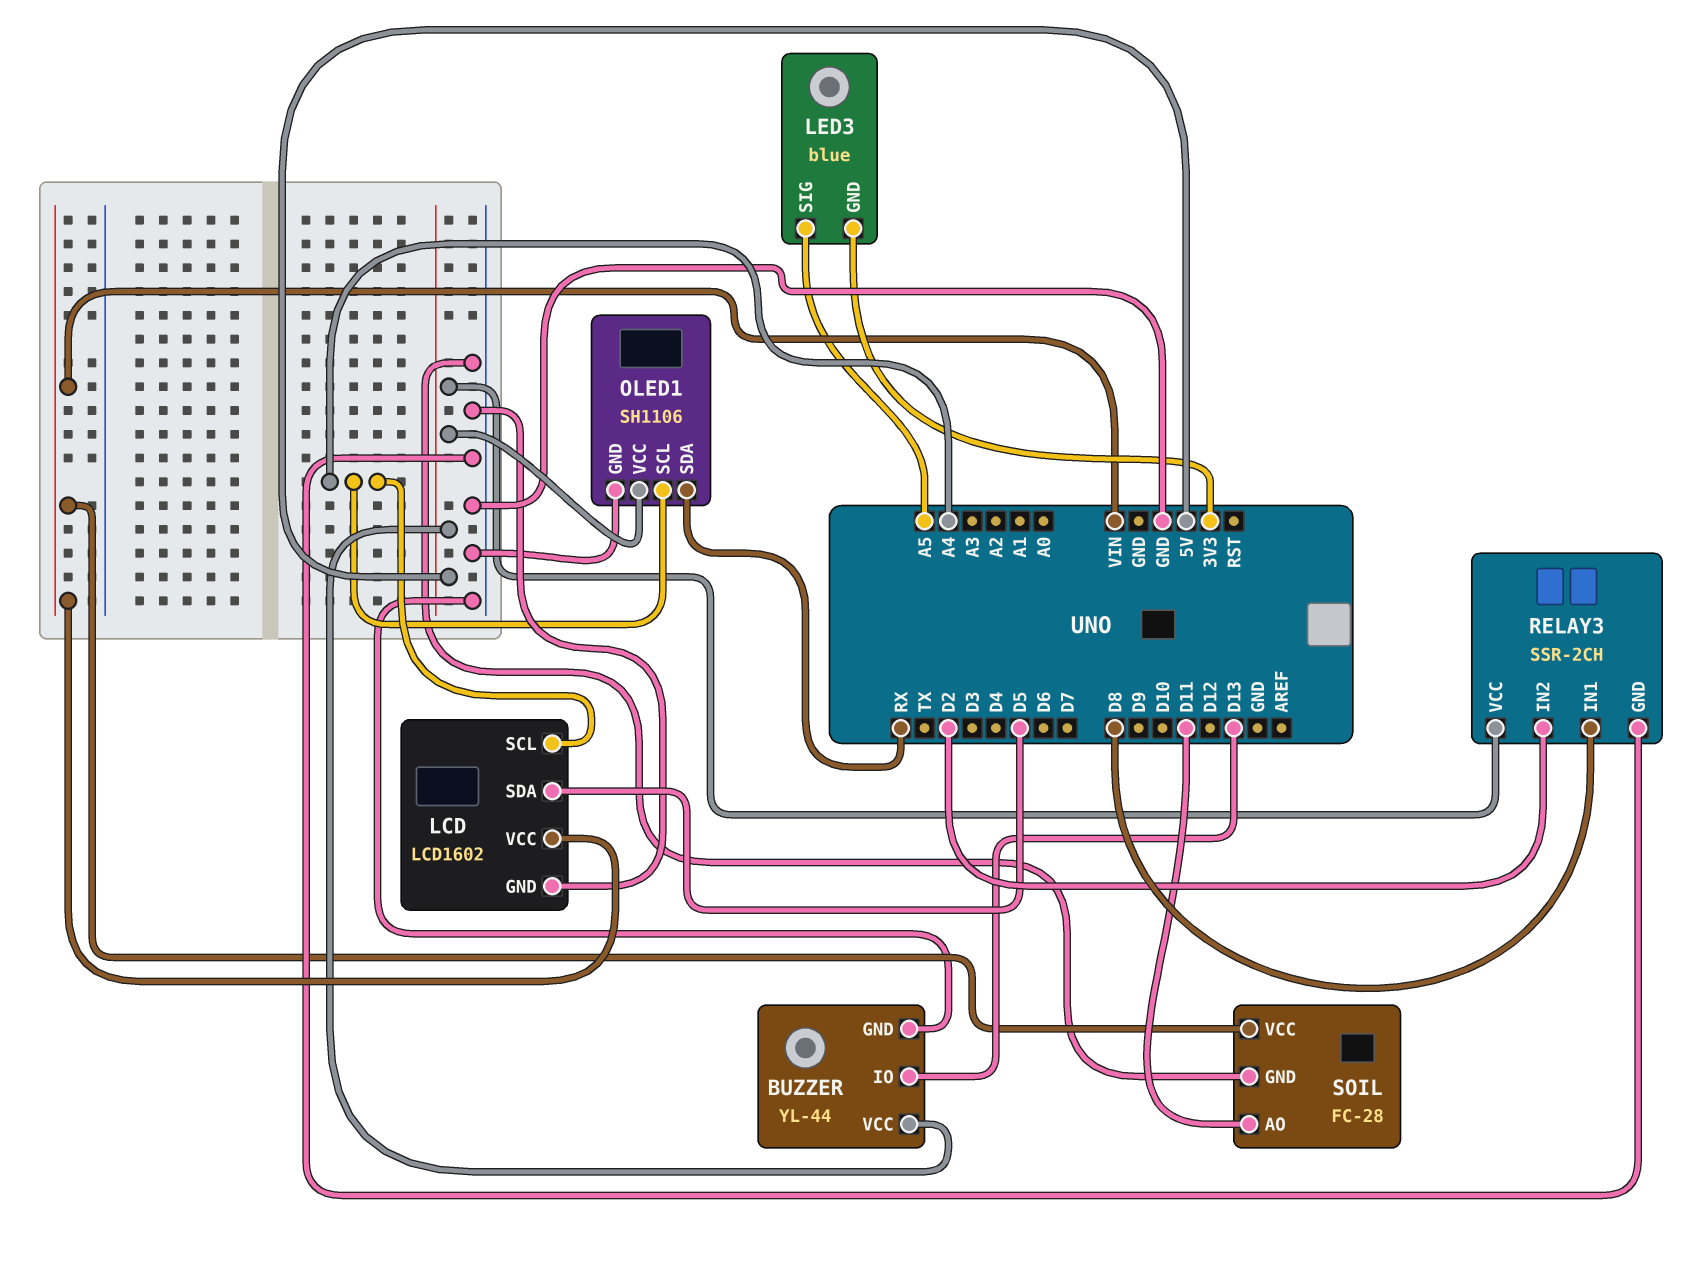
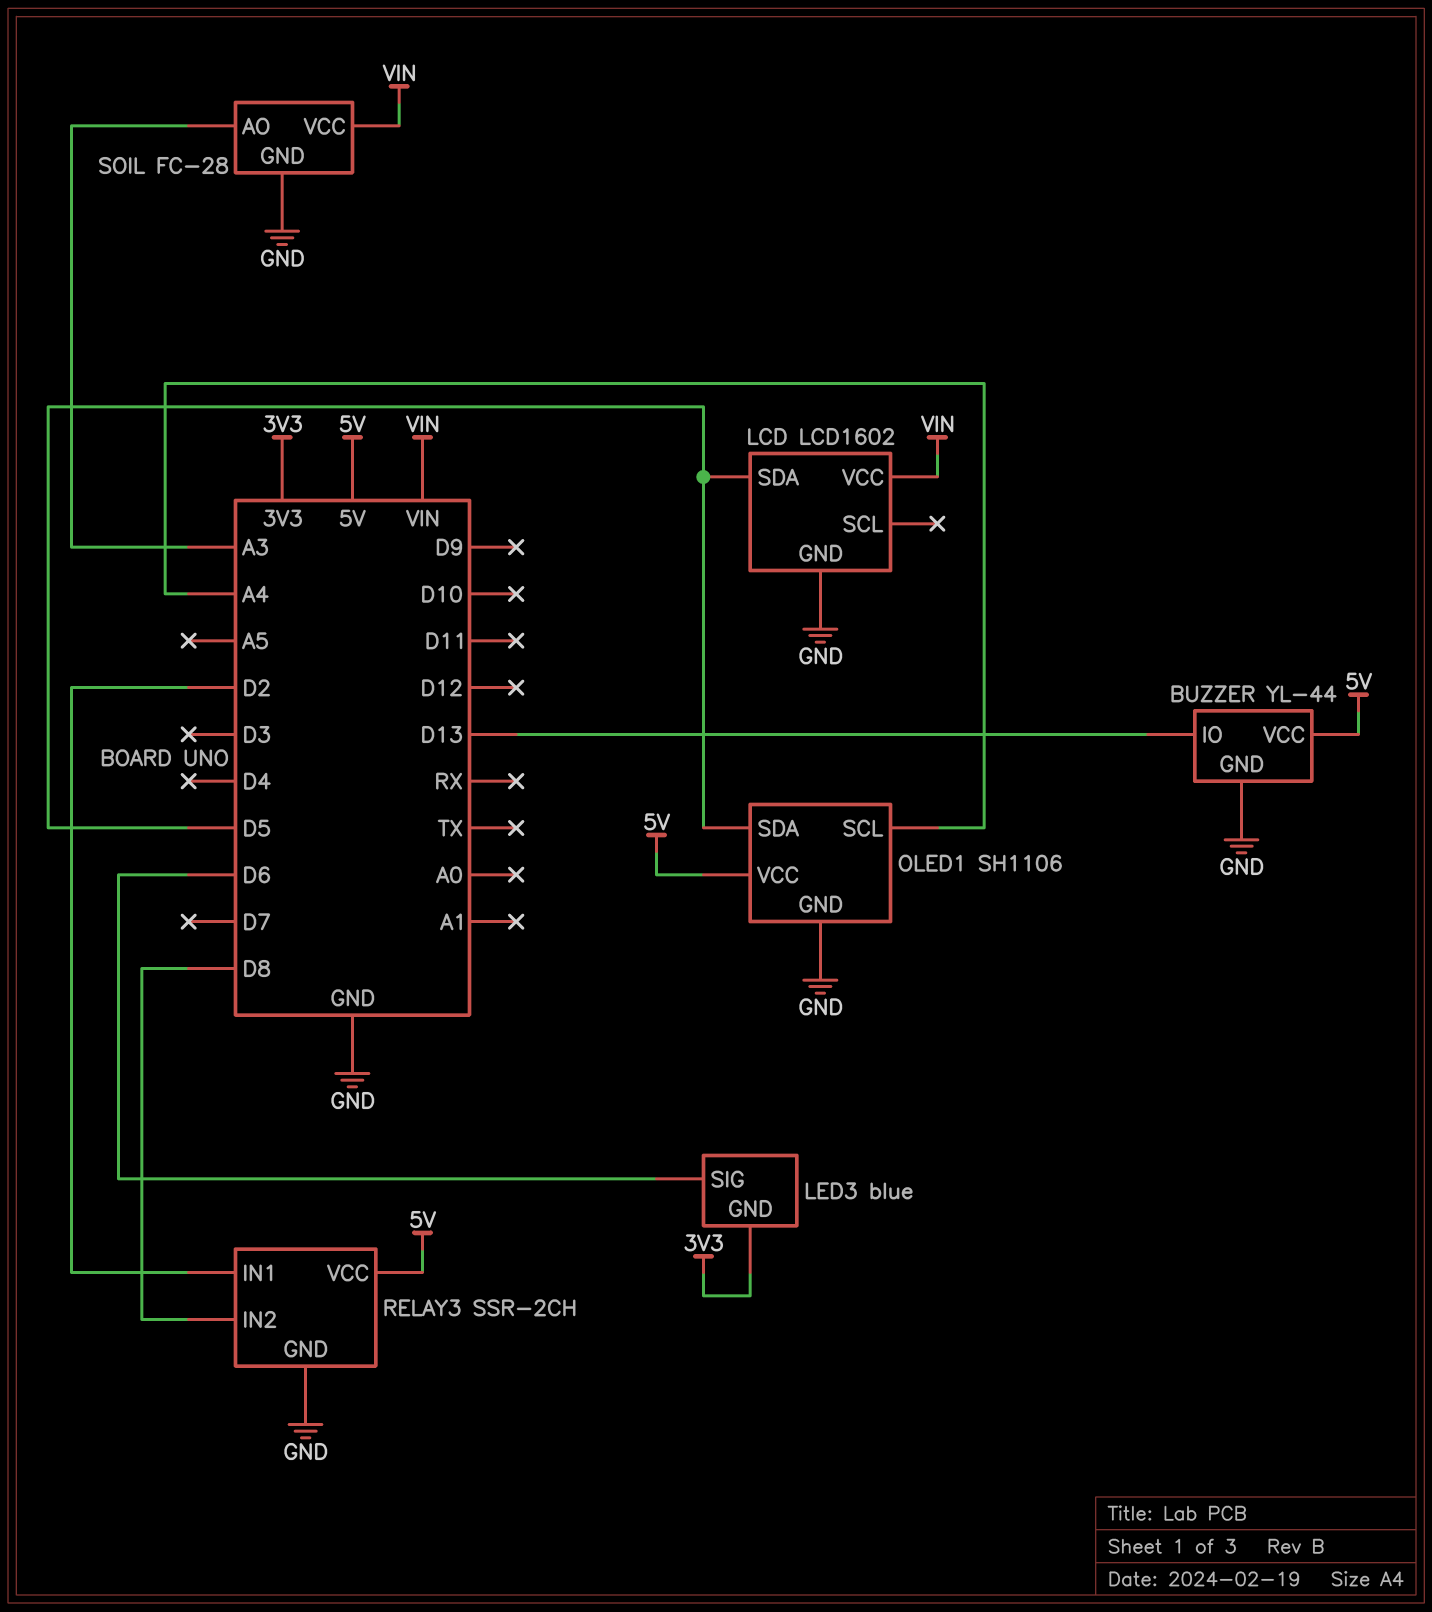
LCD pin SCL: A4 -> none
LED3 pin SIG: A5 -> D6
OLED1 pin SDA: RX -> D5
RELAY3 pin IN1: D8 -> D2
RELAY3 pin IN2: D2 -> D8
SOIL pin AO: D11 -> A3

